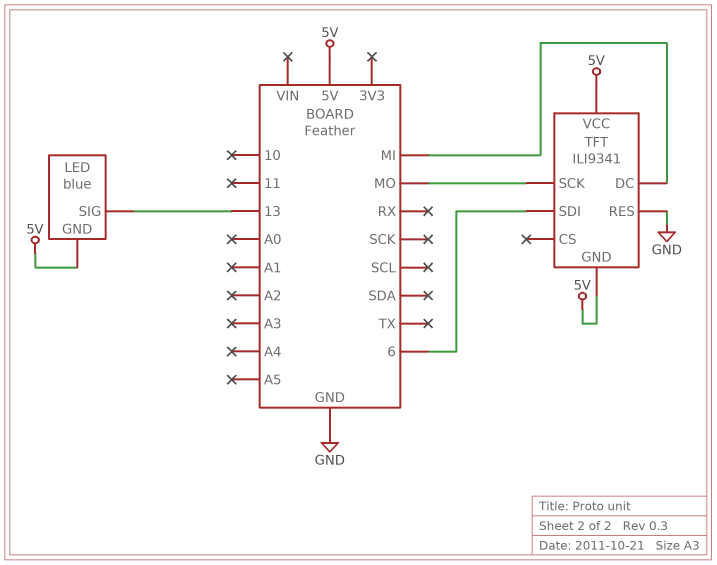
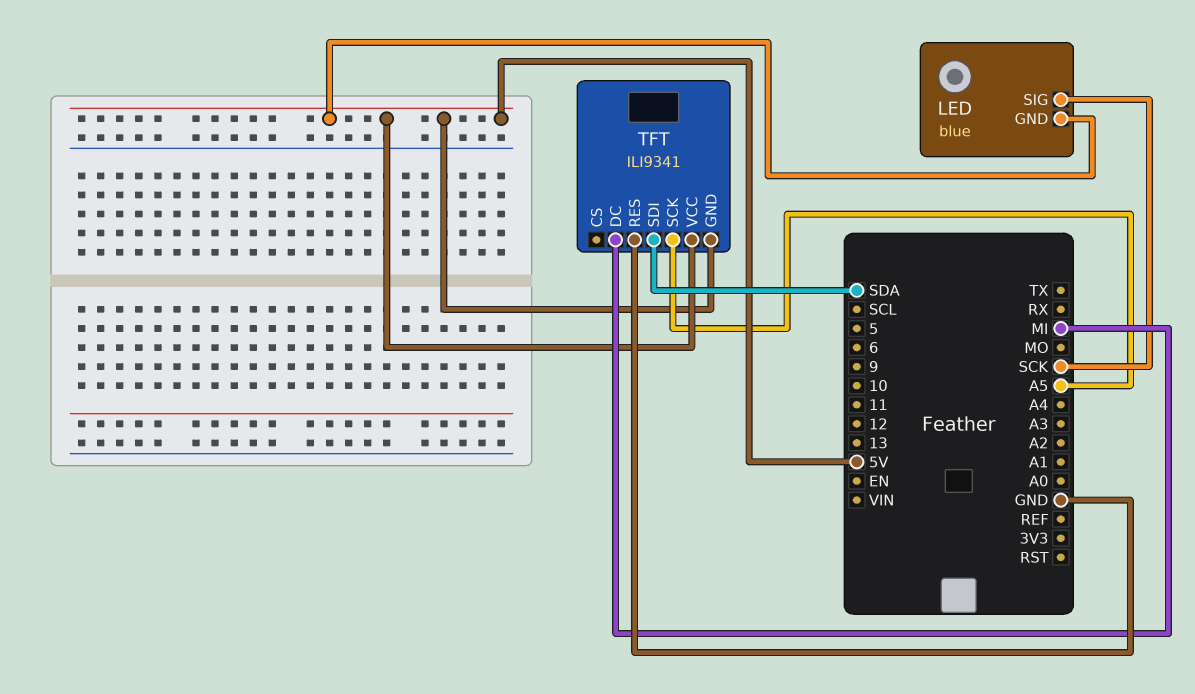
LED pin SIG: 13 -> SCK
TFT pin SCK: MO -> A5
TFT pin SDI: 6 -> SDA

